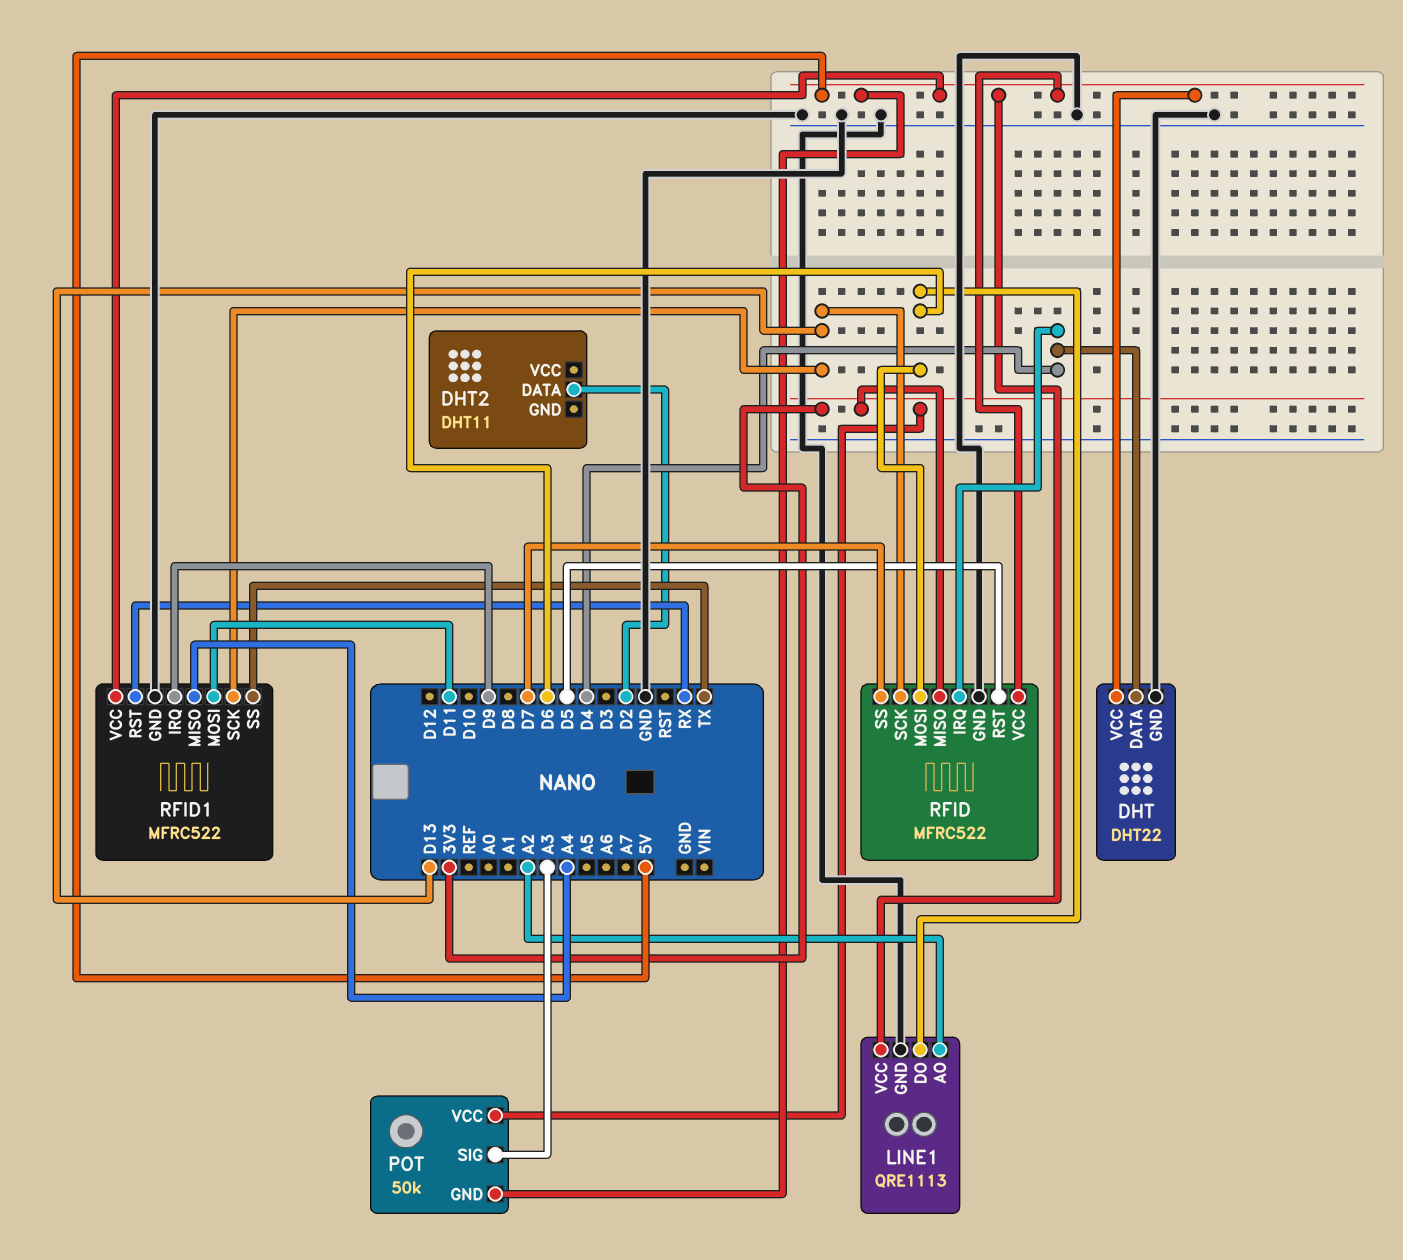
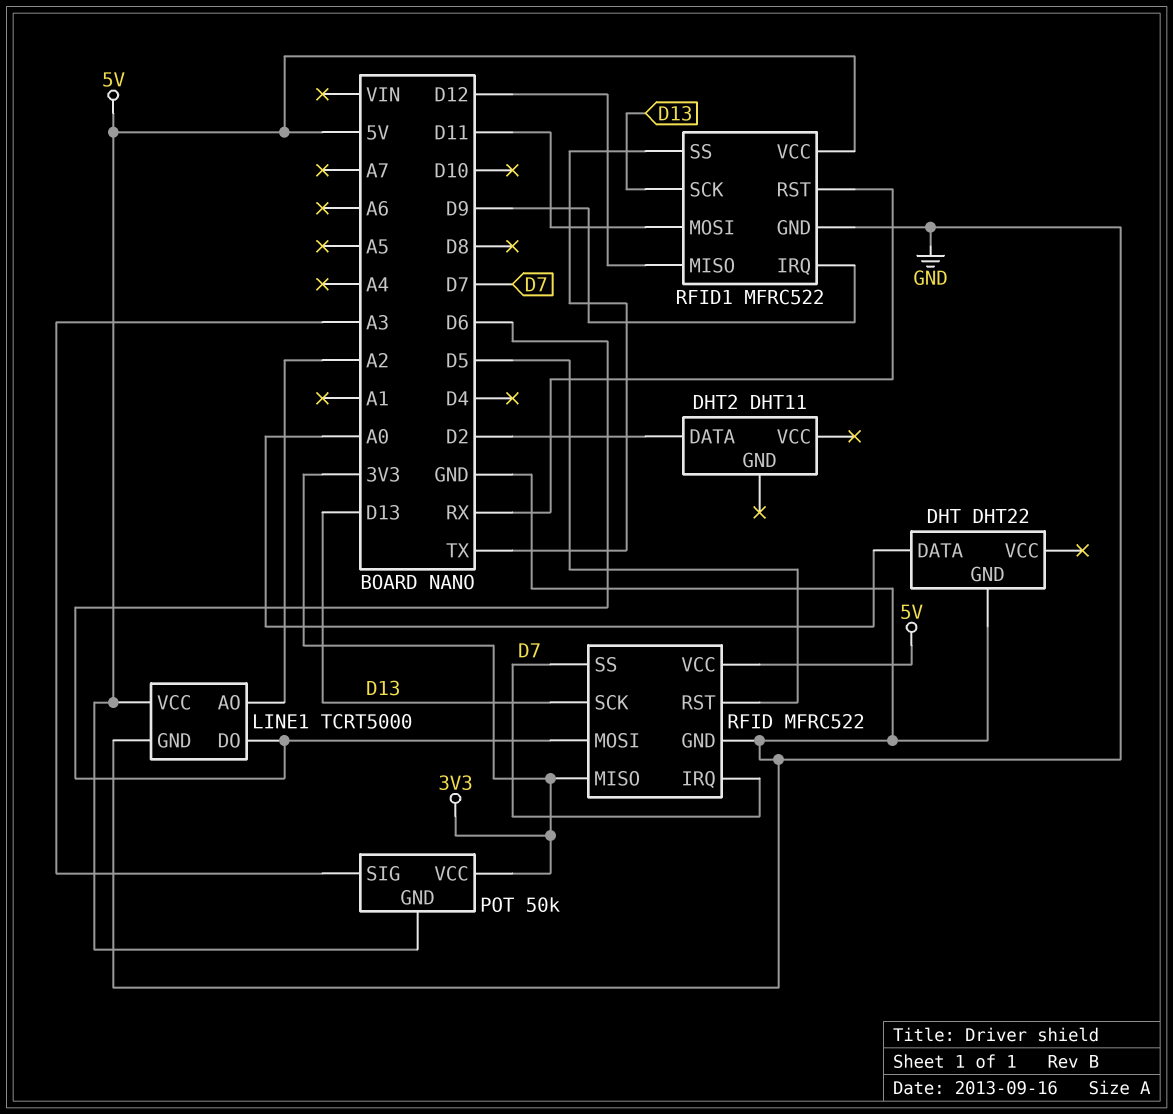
DHT pin DATA: D4 -> A0
DHT pin VCC: 5V -> none
LINE1: QRE1113 -> TCRT5000
RFID pin IRQ: D4 -> D7
RFID1 pin MISO: A4 -> D12

